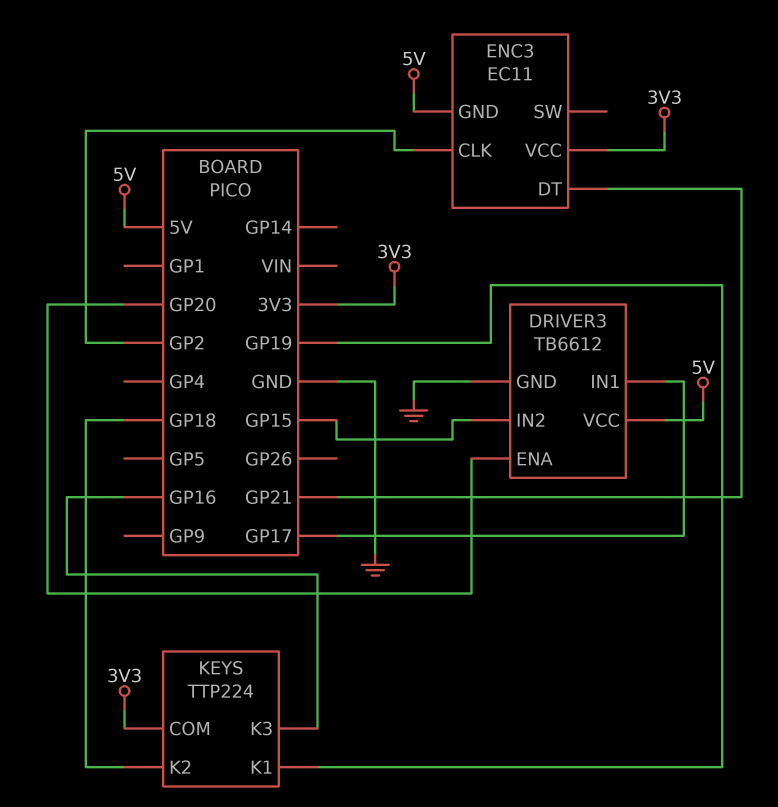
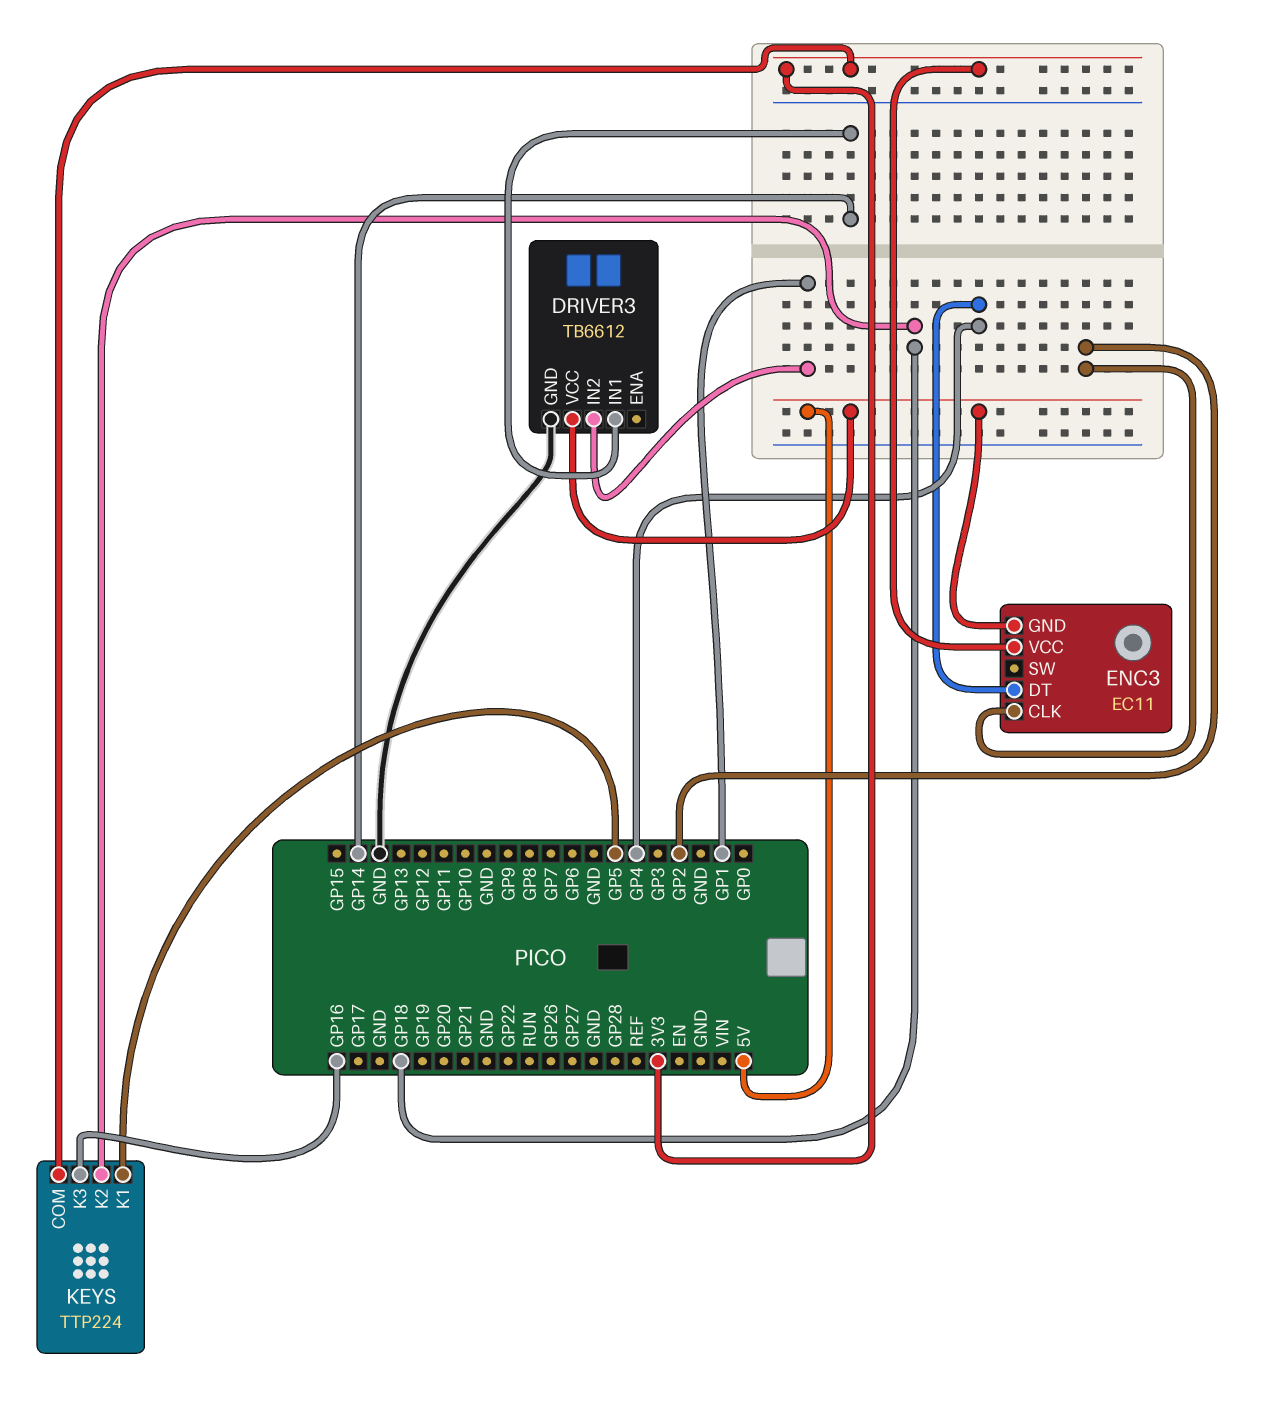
DRIVER3 pin ENA: GP20 -> none
DRIVER3 pin IN1: GP17 -> GP14
DRIVER3 pin IN2: GP15 -> GP1
ENC3 pin DT: GP21 -> GP4
KEYS pin K1: GP19 -> GP5

